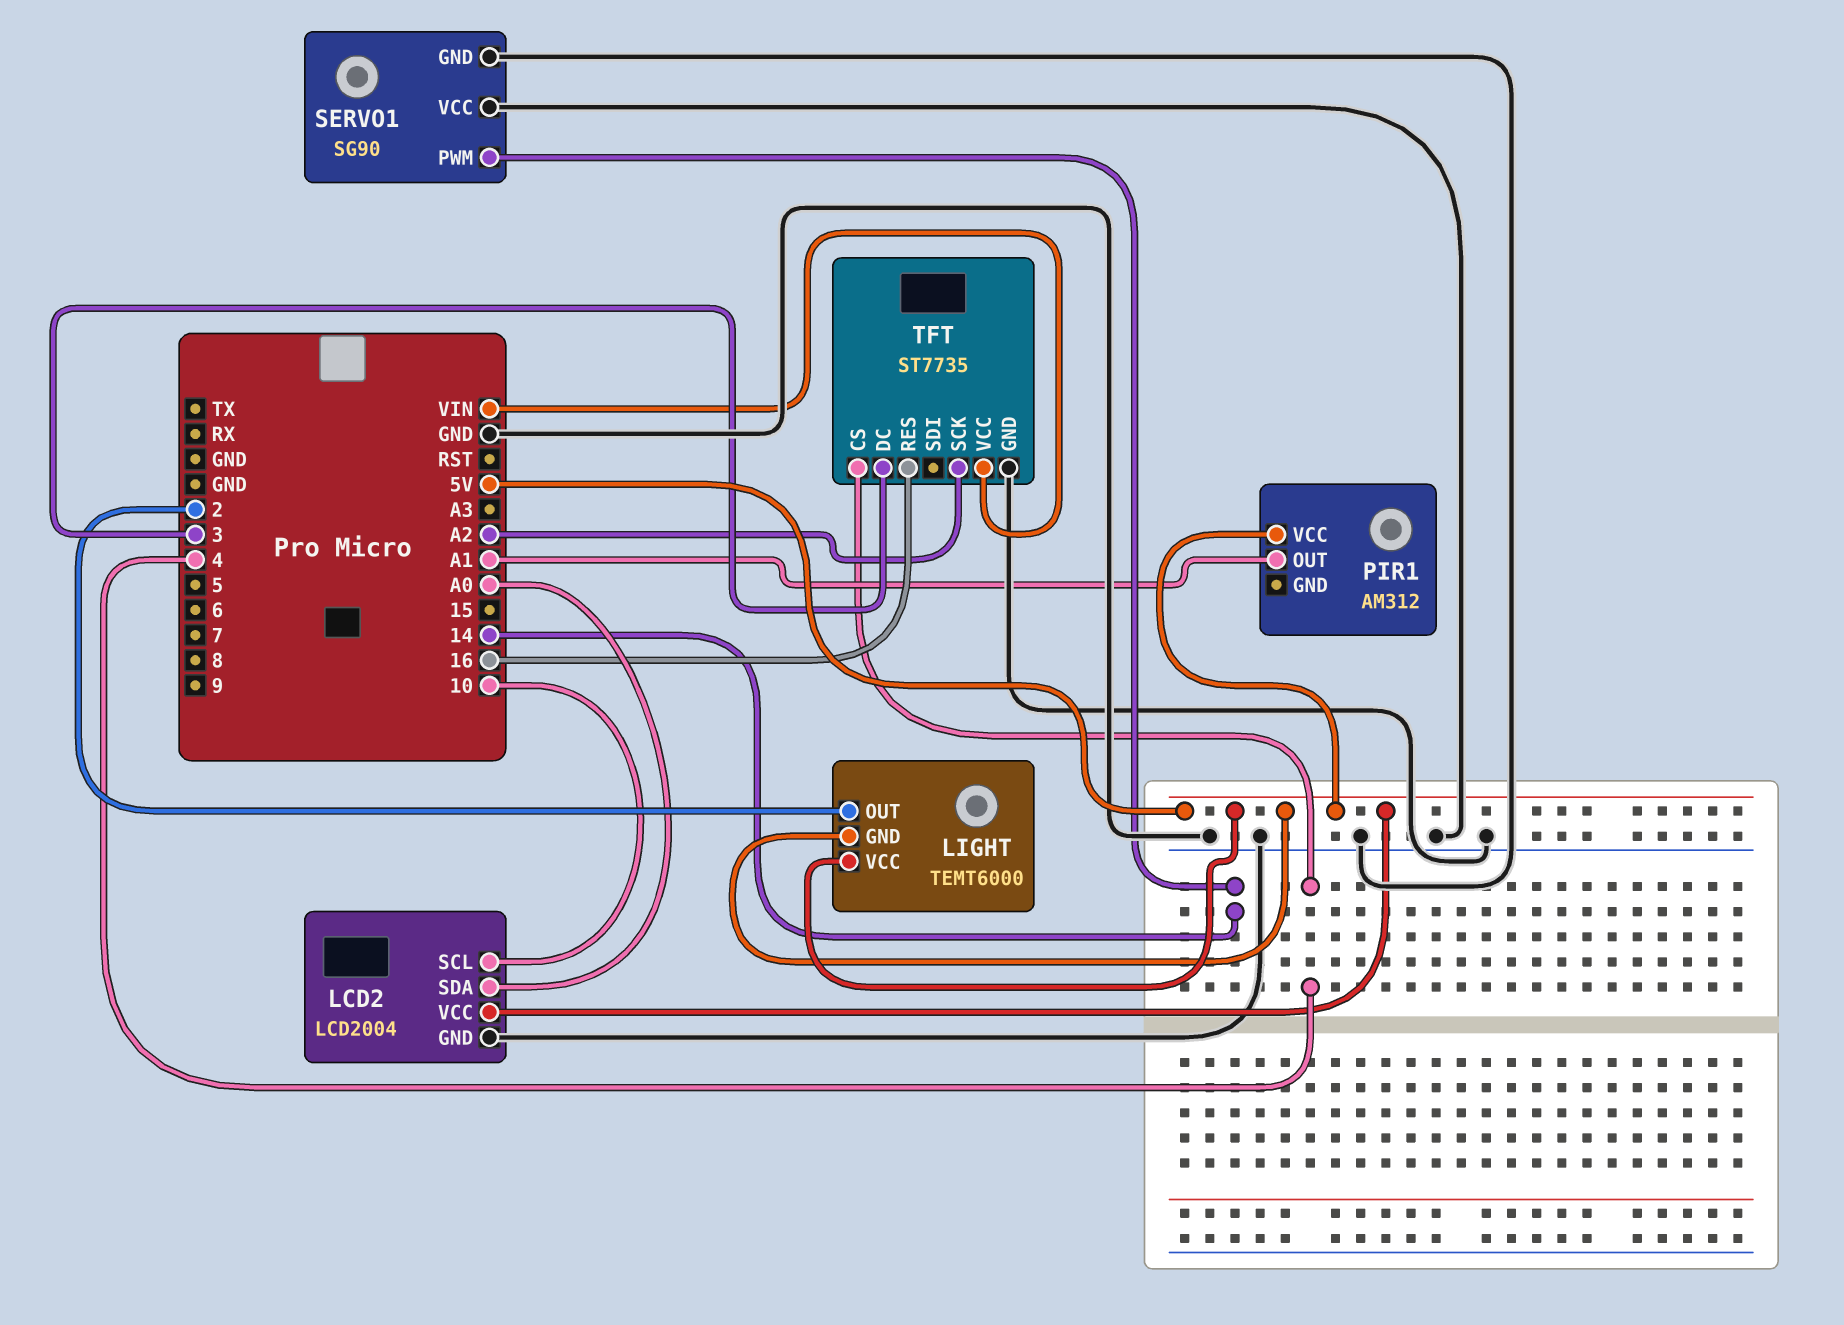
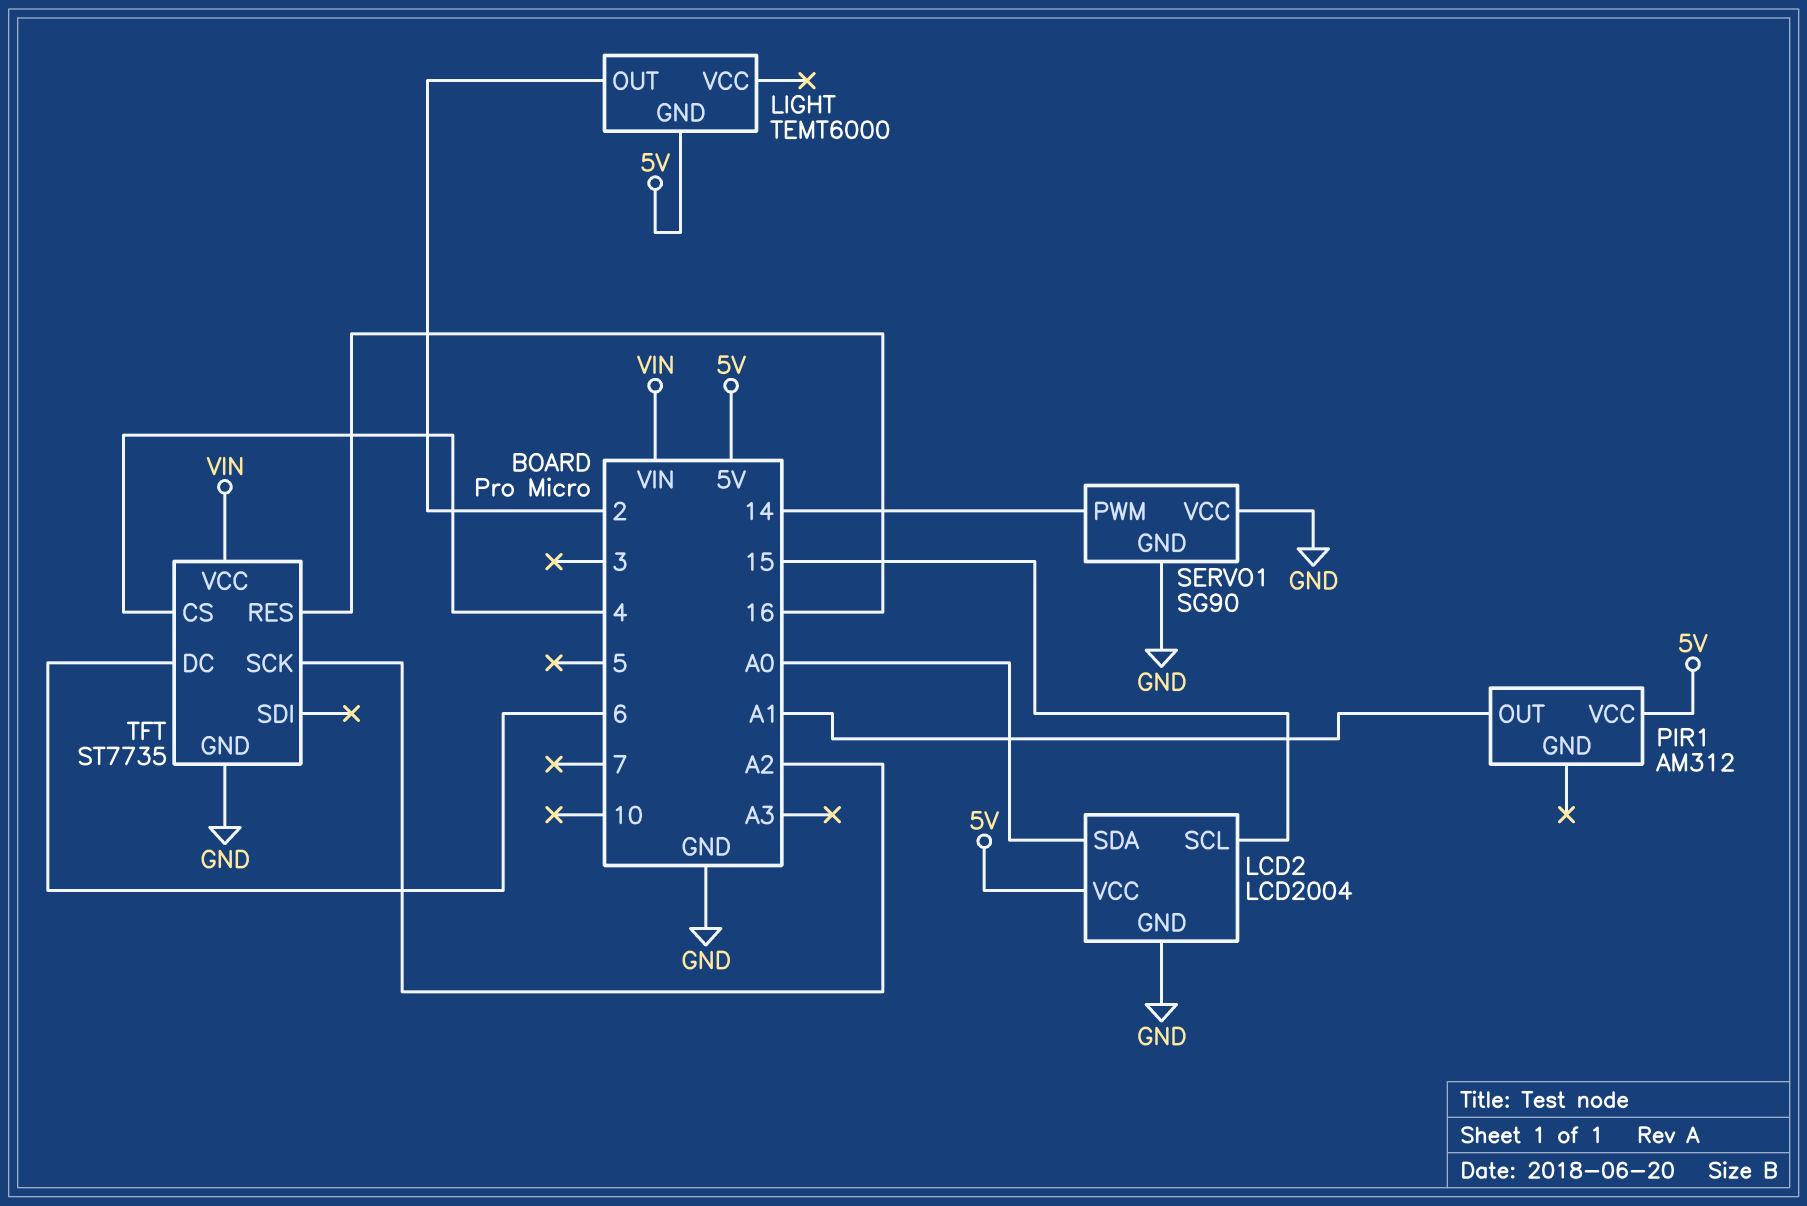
LCD2 pin SCL: 10 -> 15
LIGHT pin VCC: 5V -> none
TFT pin DC: 3 -> 6

